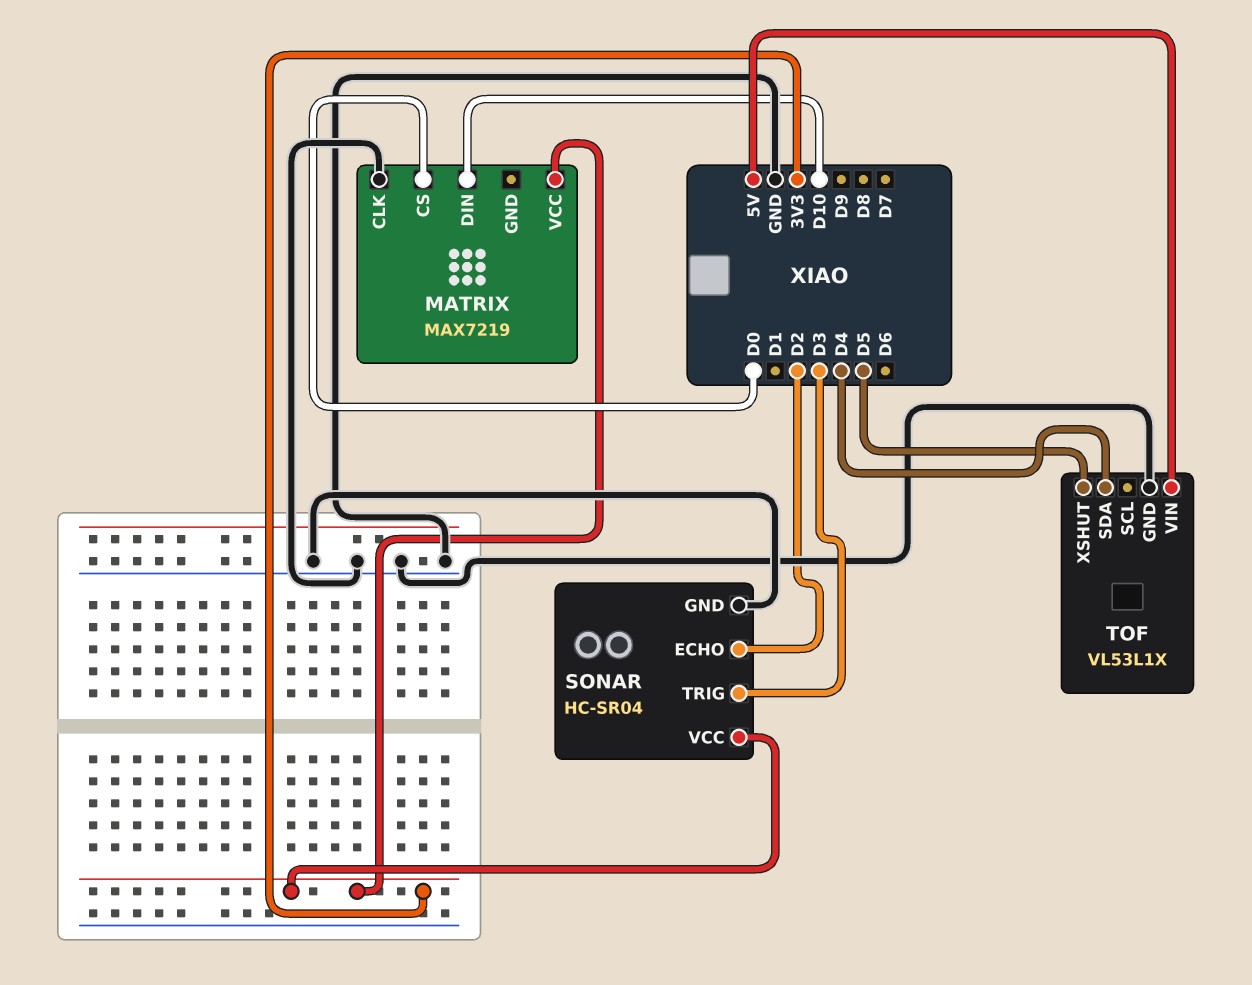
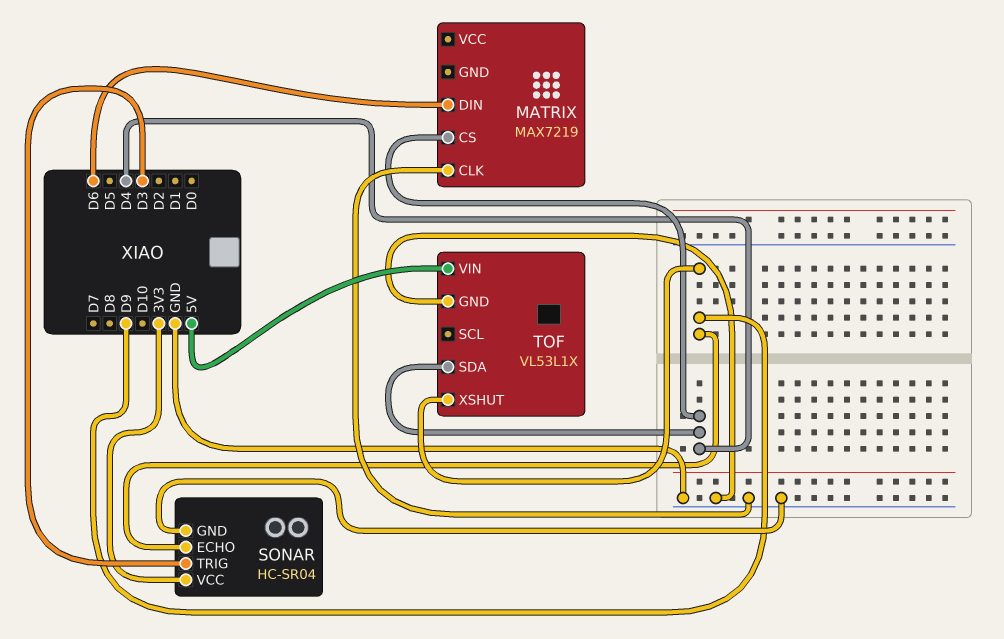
MATRIX pin CS: D0 -> D4
MATRIX pin DIN: D10 -> D6
MATRIX pin VCC: 3V3 -> none
SONAR pin ECHO: D2 -> D9
TOF pin XSHUT: D5 -> D9

